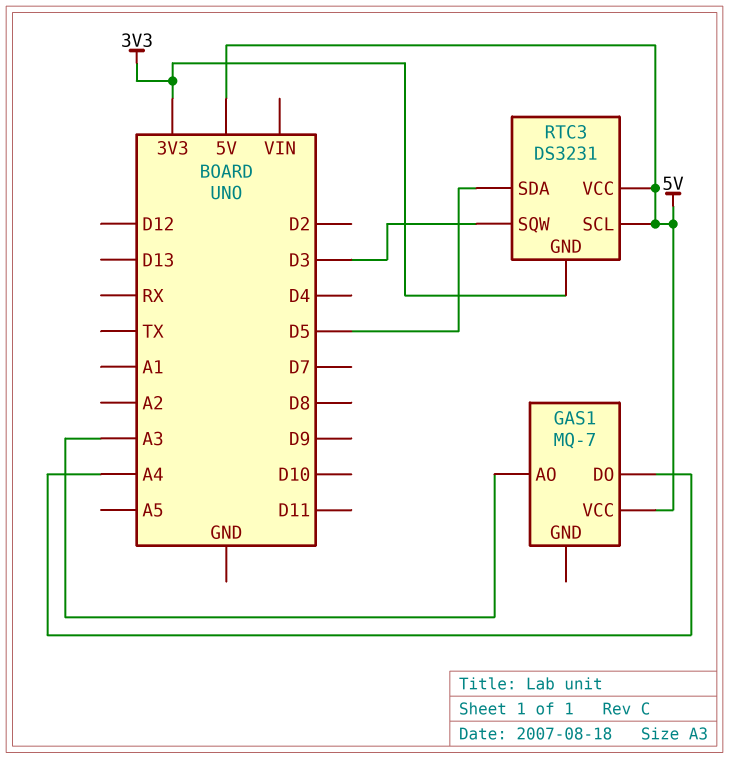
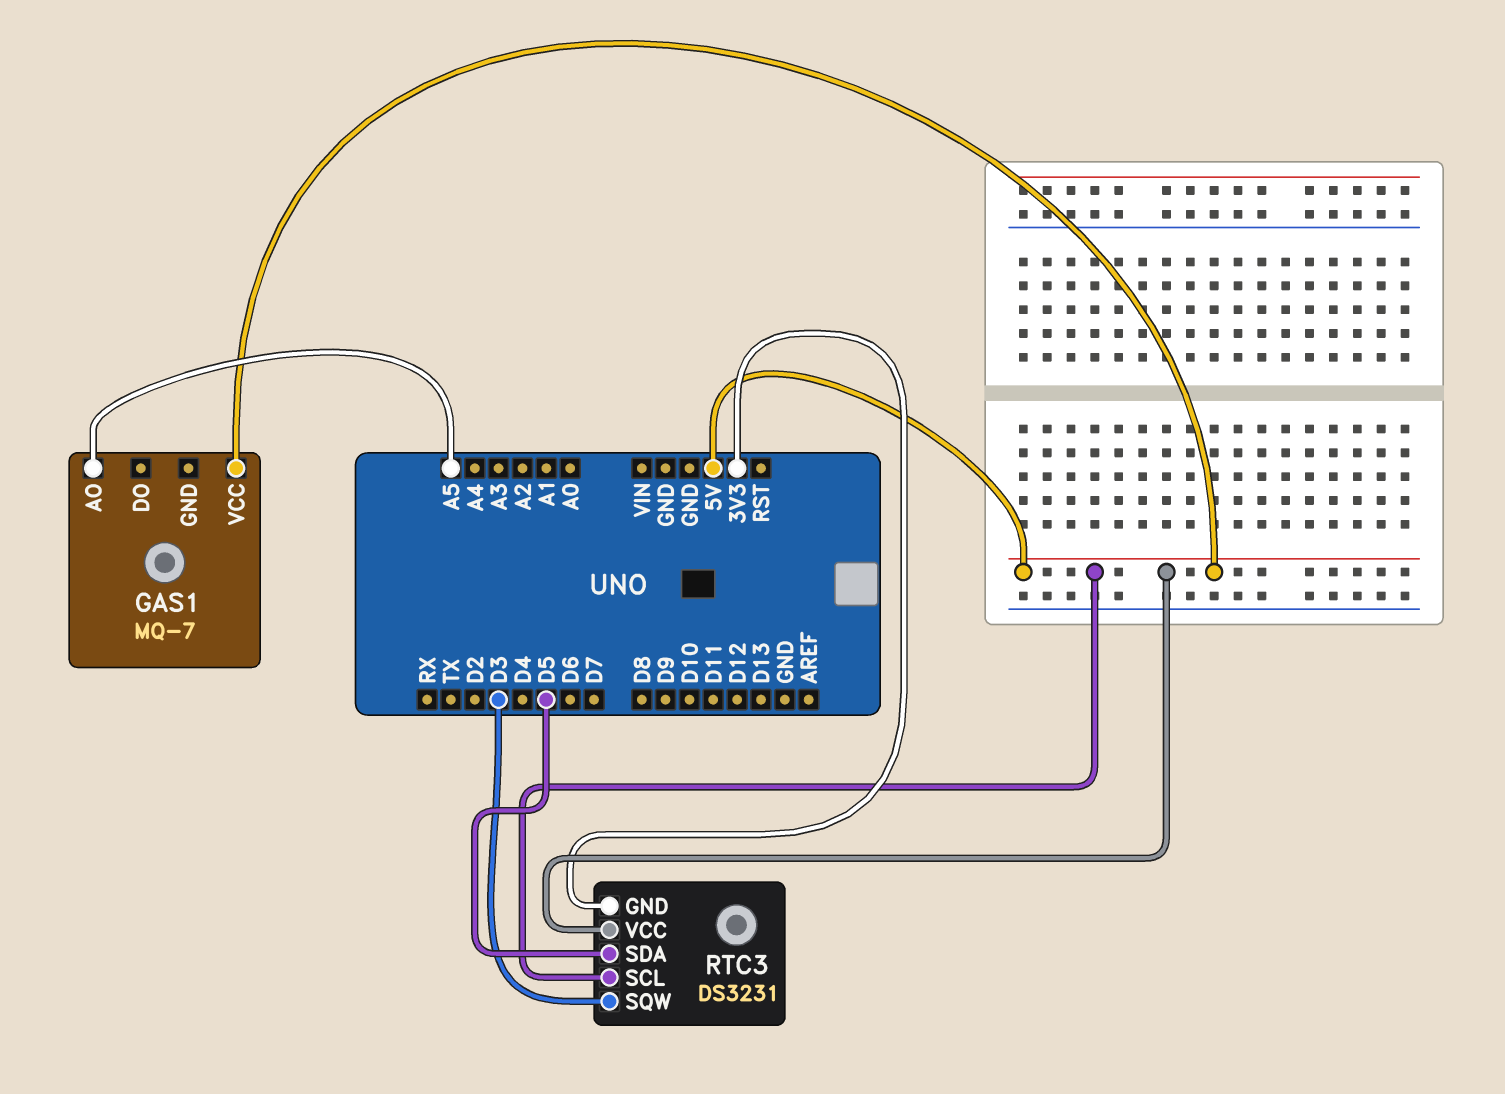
GAS1 pin AO: A3 -> A5
GAS1 pin DO: A4 -> none

